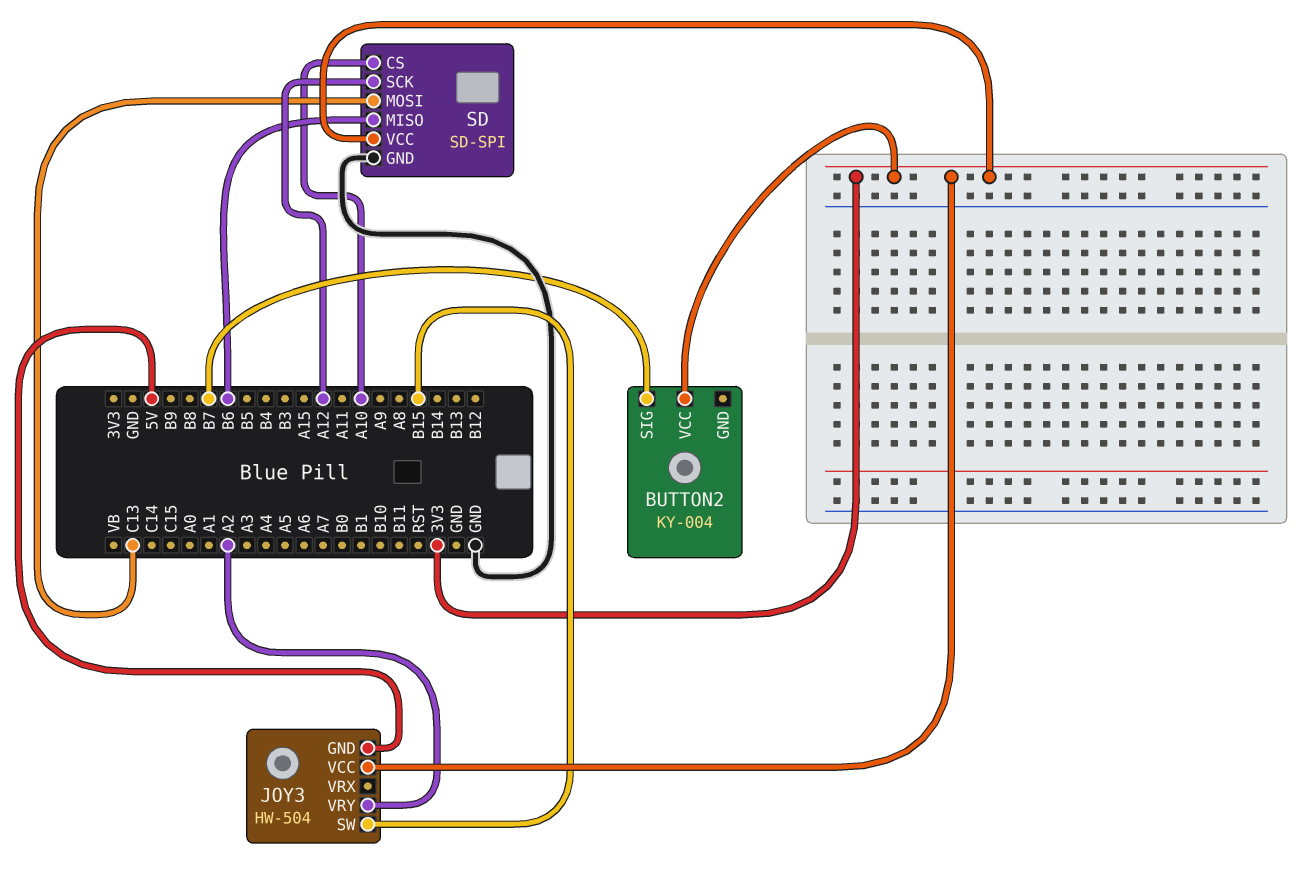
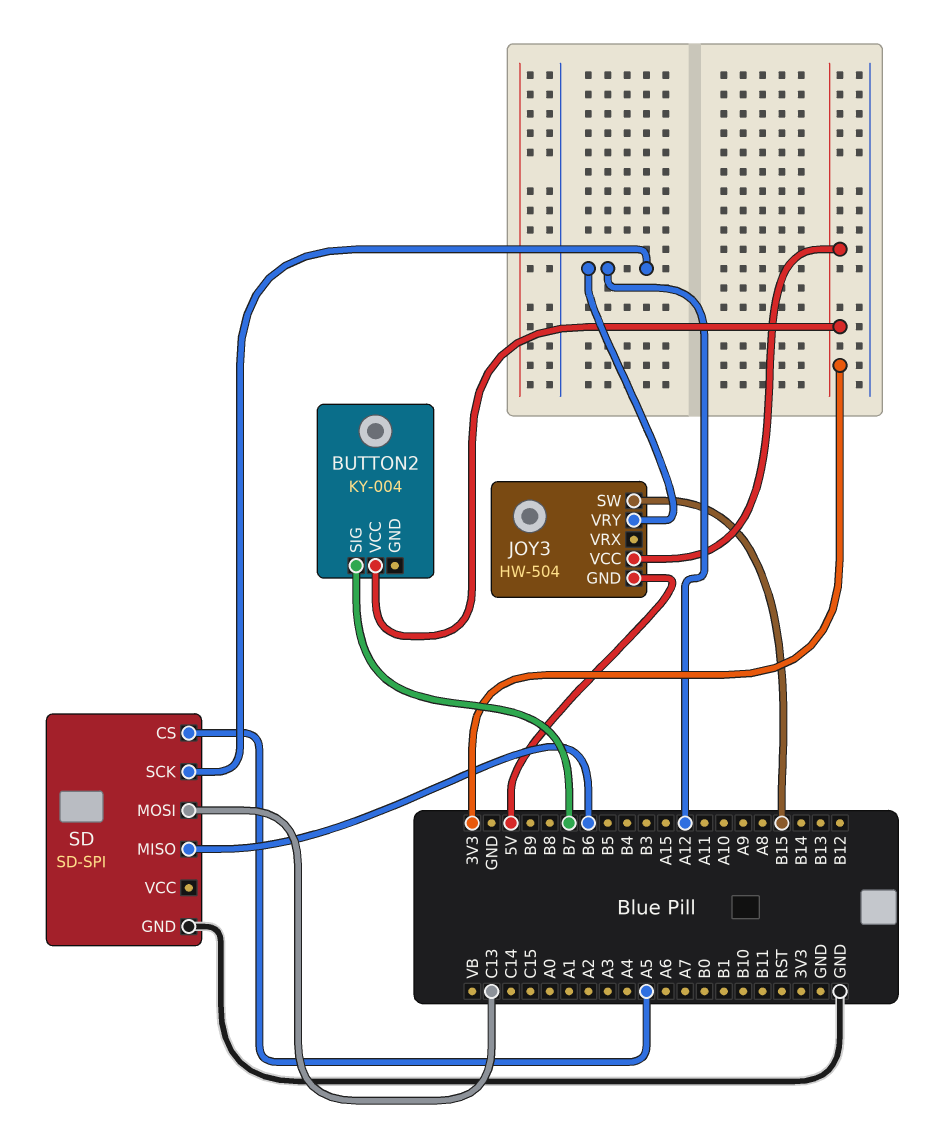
JOY3 pin VRY: A2 -> A12
SD pin CS: A10 -> A5
SD pin VCC: 3V3 -> none

